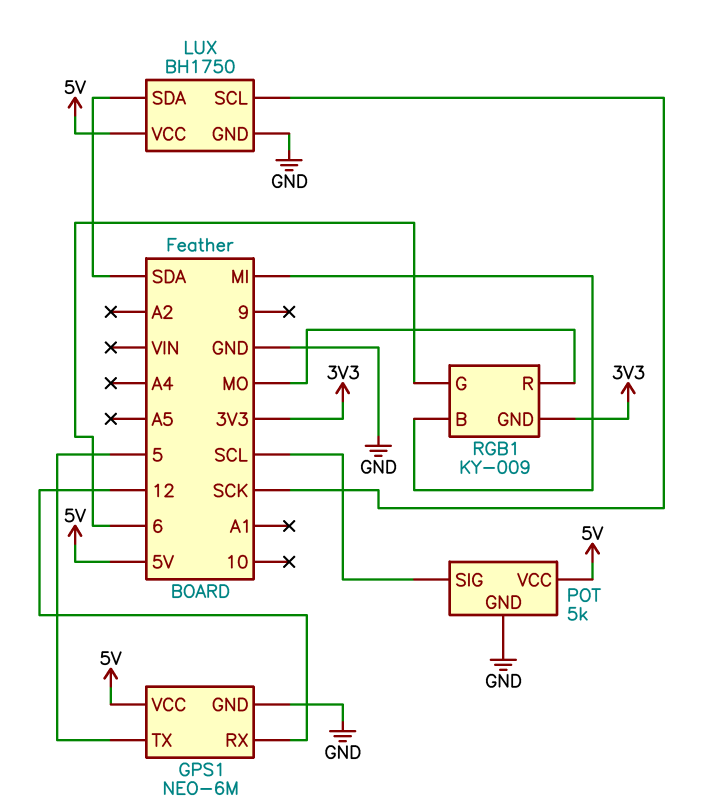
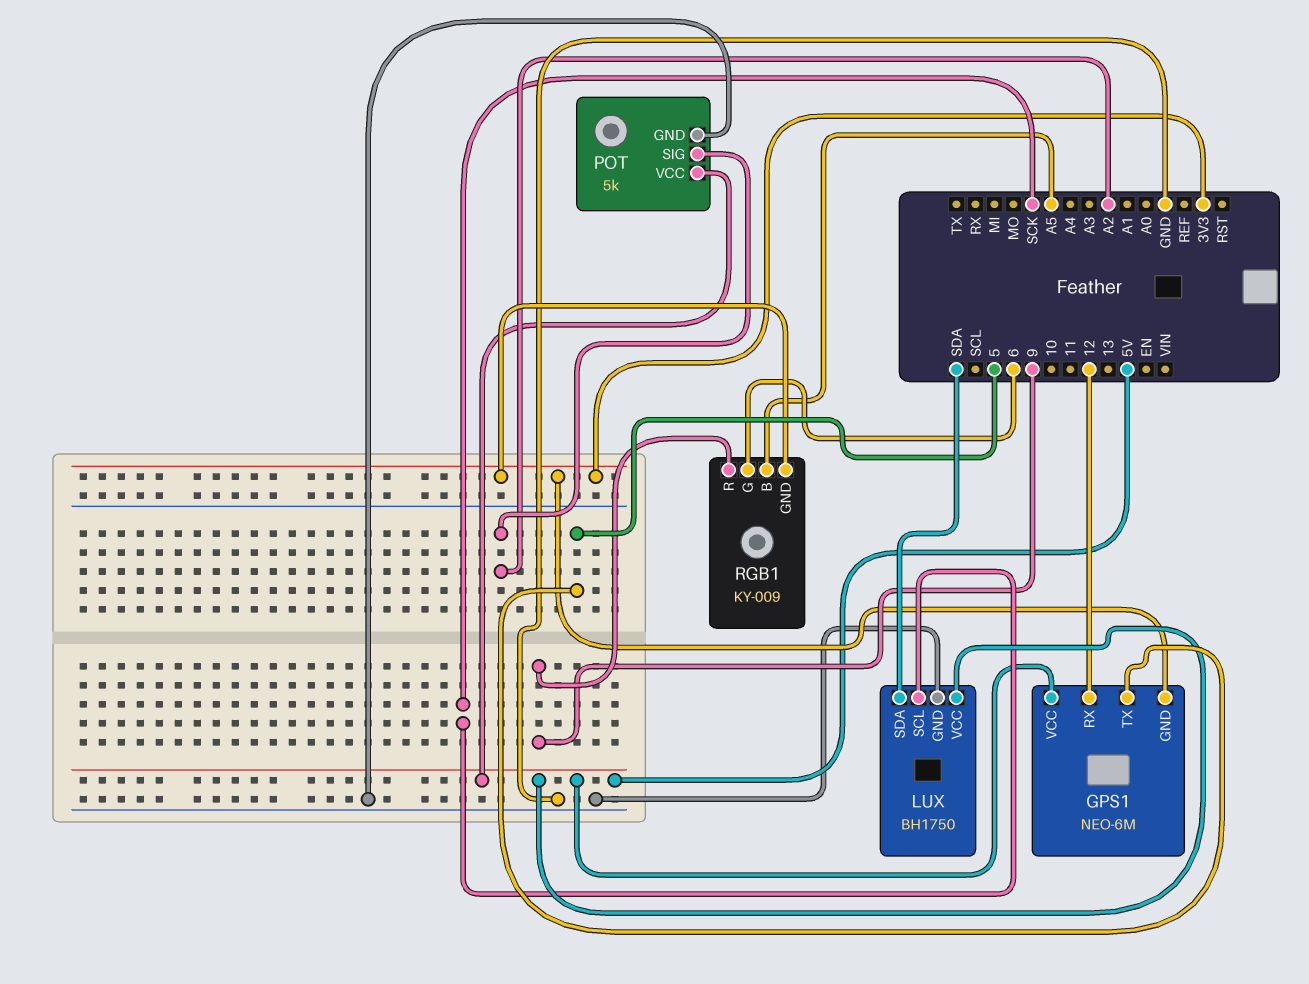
GPS1 pin GND: GND -> 3V3
POT pin SIG: SCL -> A2
RGB1 pin B: MI -> A5
RGB1 pin R: MO -> 9

